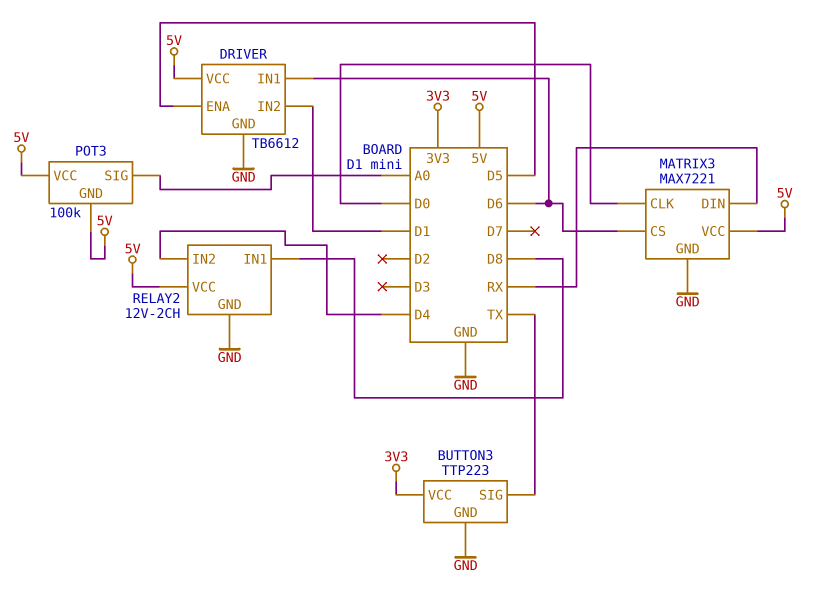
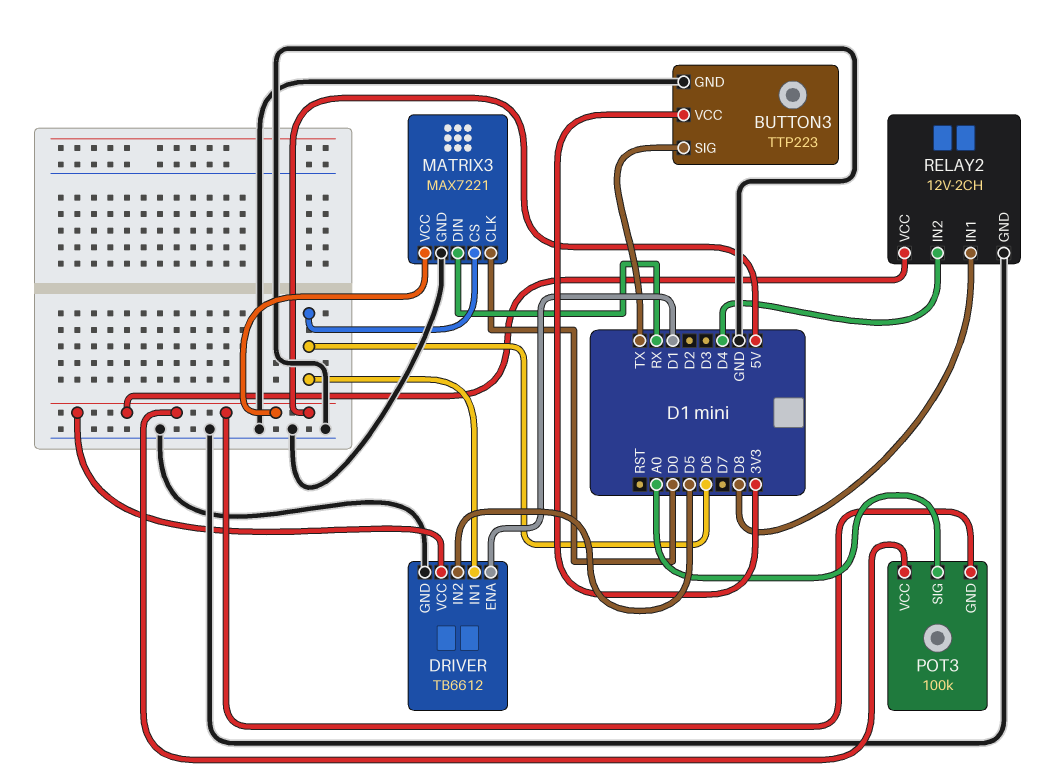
DRIVER pin ENA: D5 -> D1
DRIVER pin IN2: D1 -> D5

